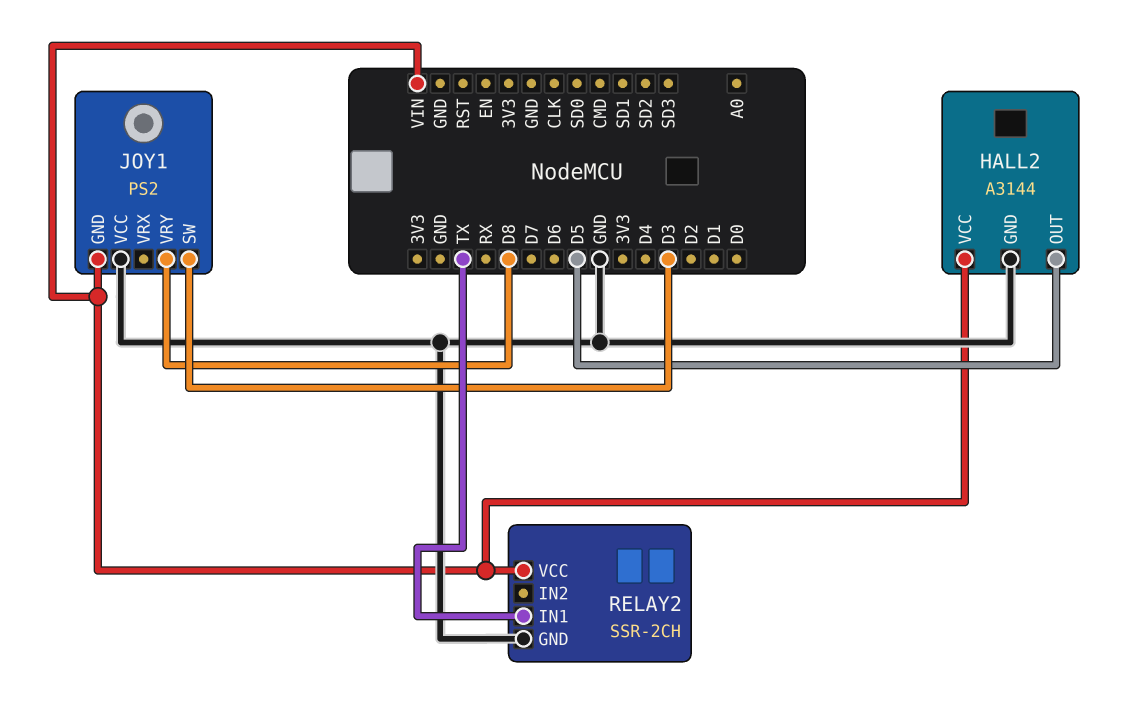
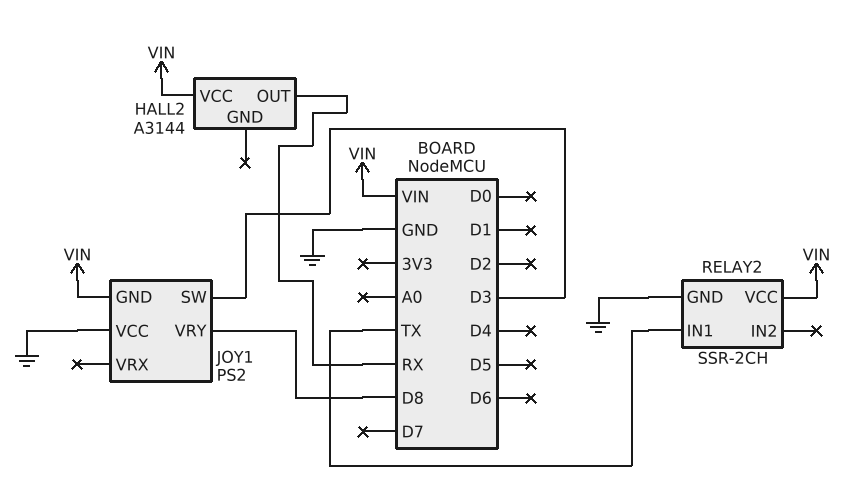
HALL2 pin GND: GND -> none
HALL2 pin OUT: D5 -> RX

